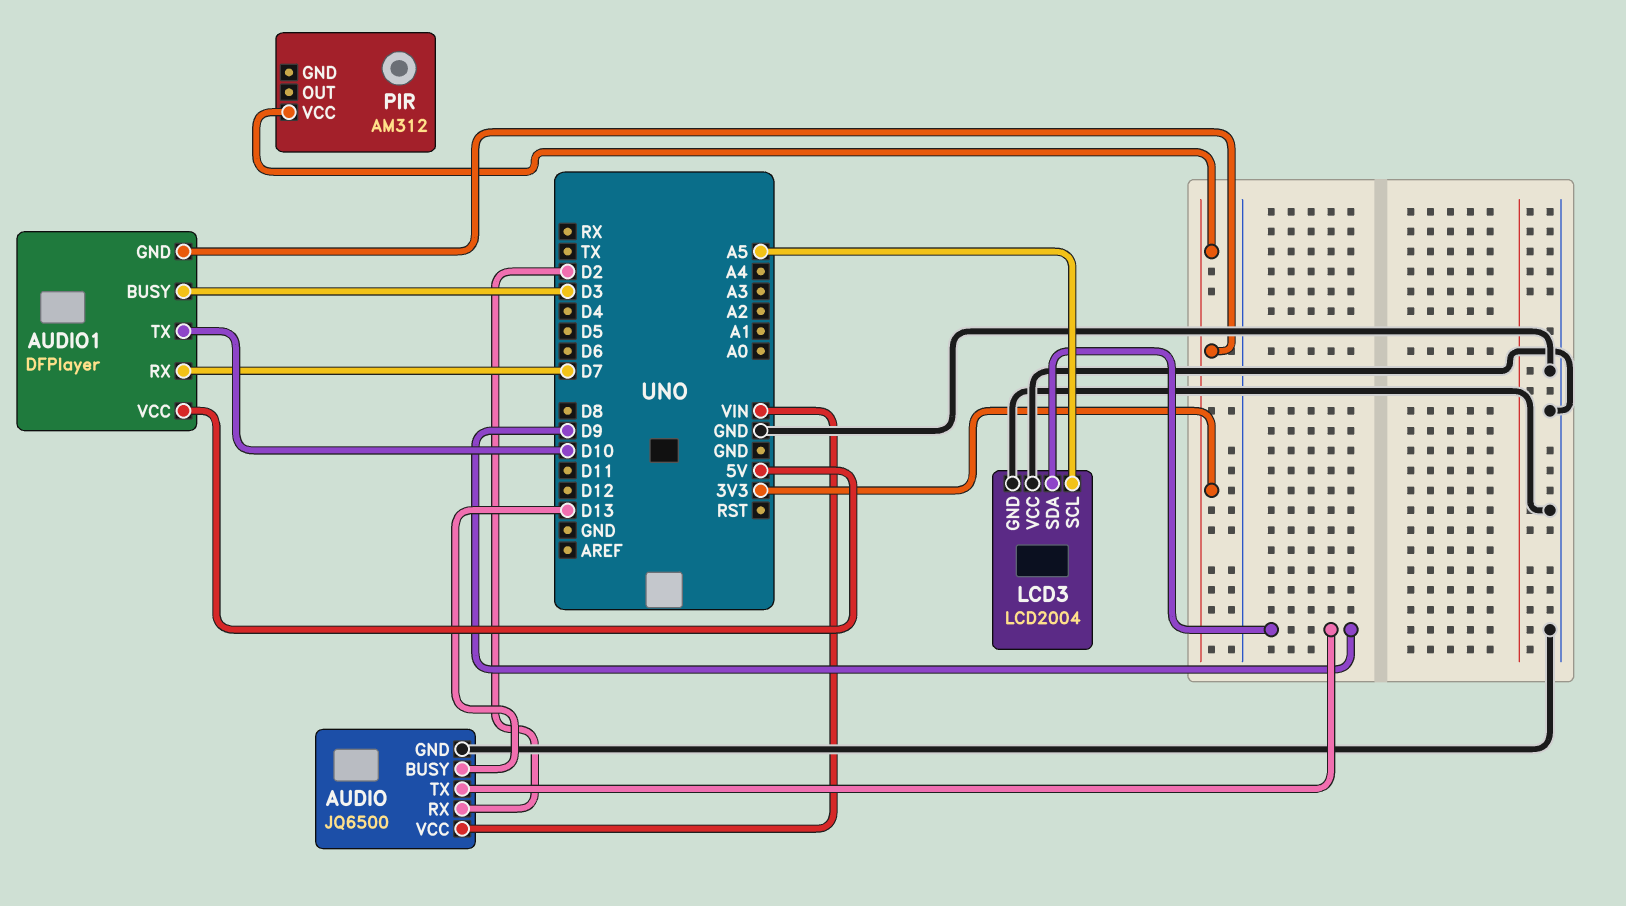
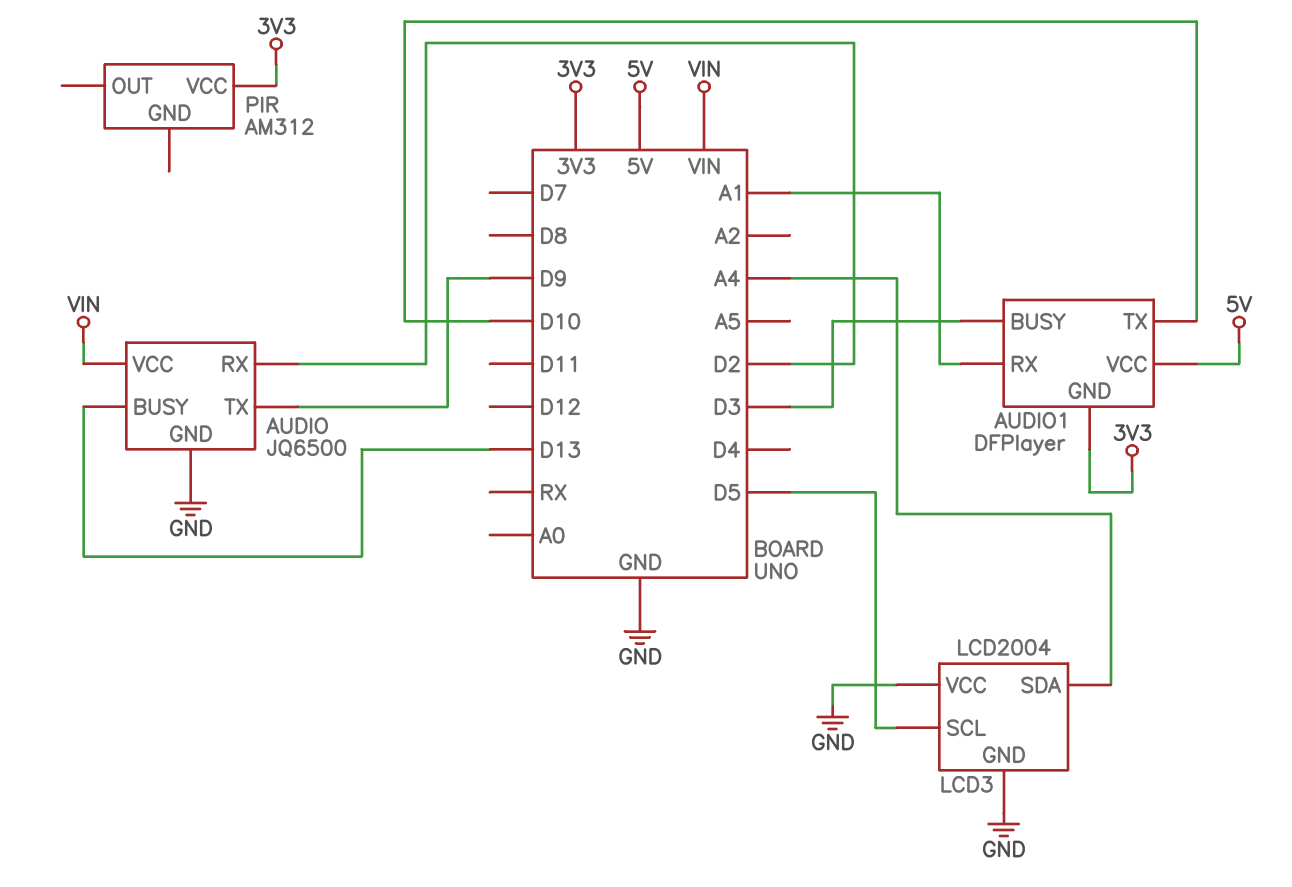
AUDIO1 pin RX: D7 -> A1
LCD3 pin SCL: A5 -> D5
LCD3 pin SDA: D9 -> A4

